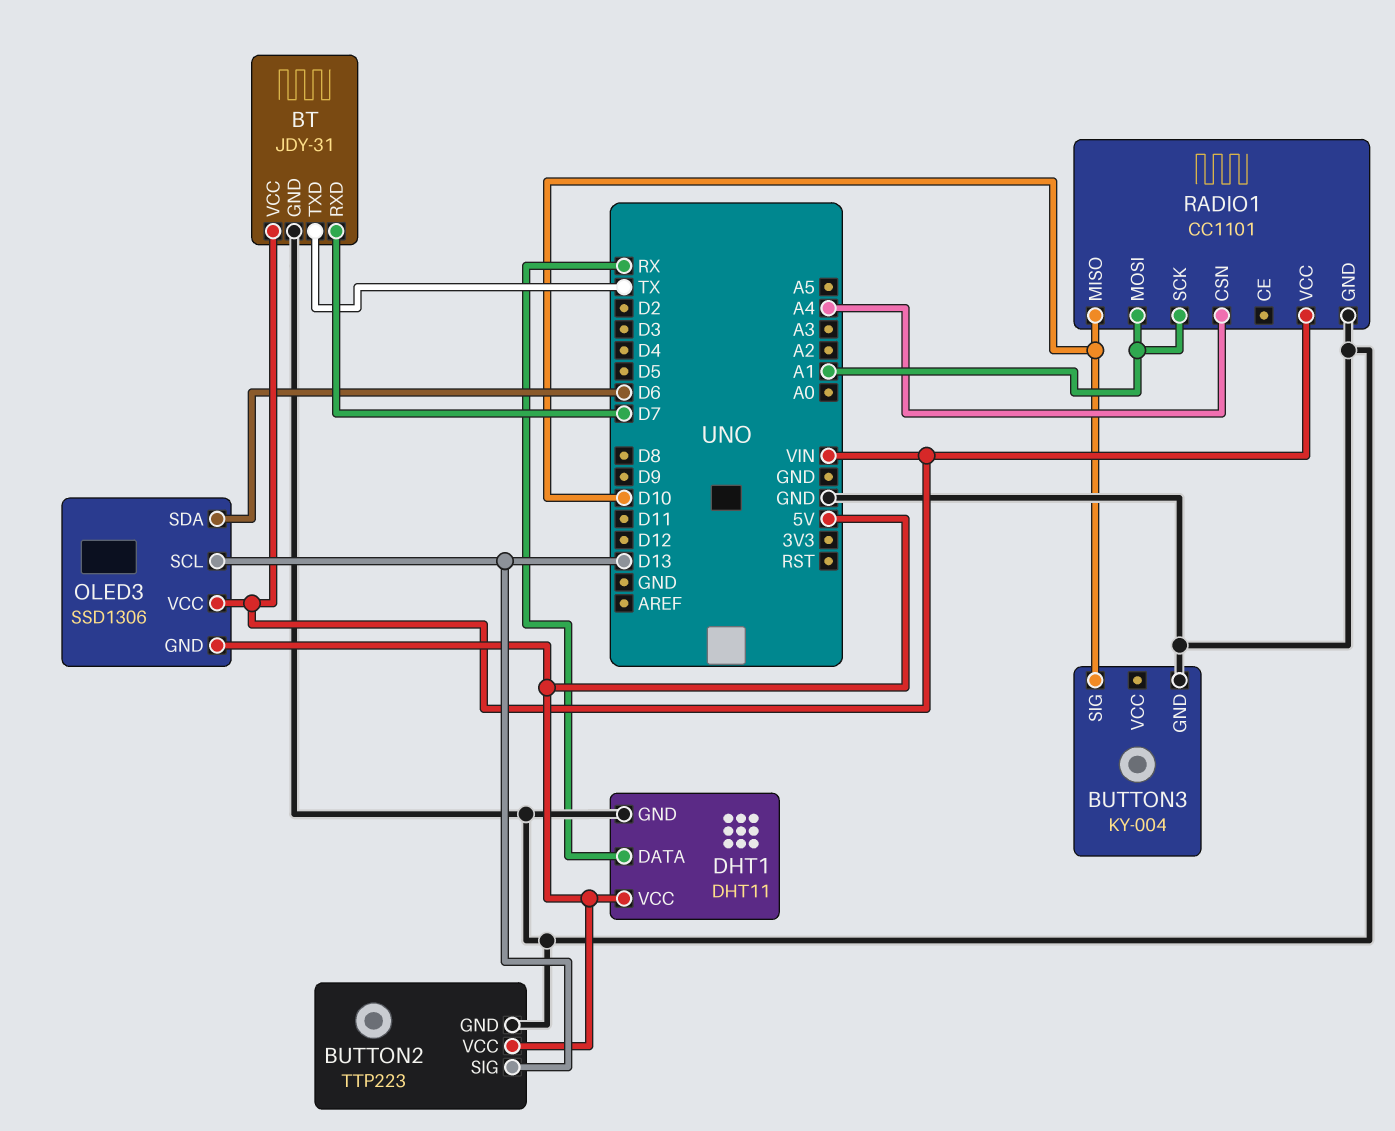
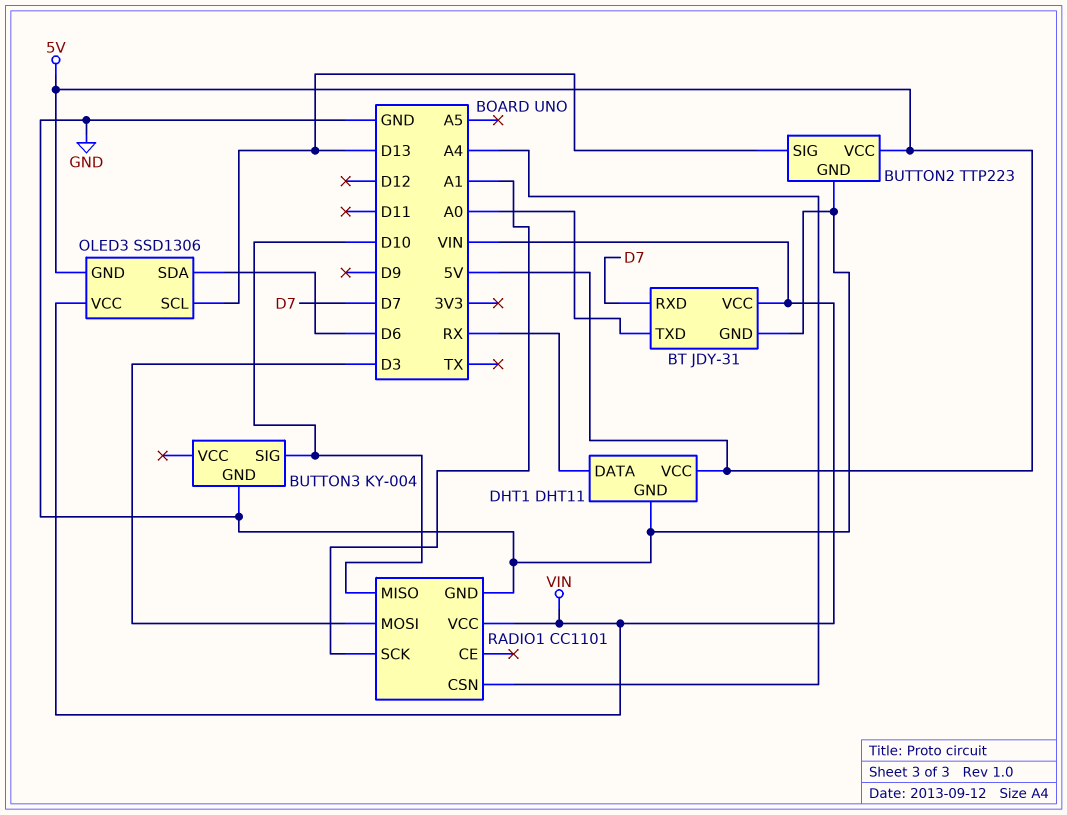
BT pin TXD: TX -> A0
RADIO1 pin MOSI: A1 -> D3

